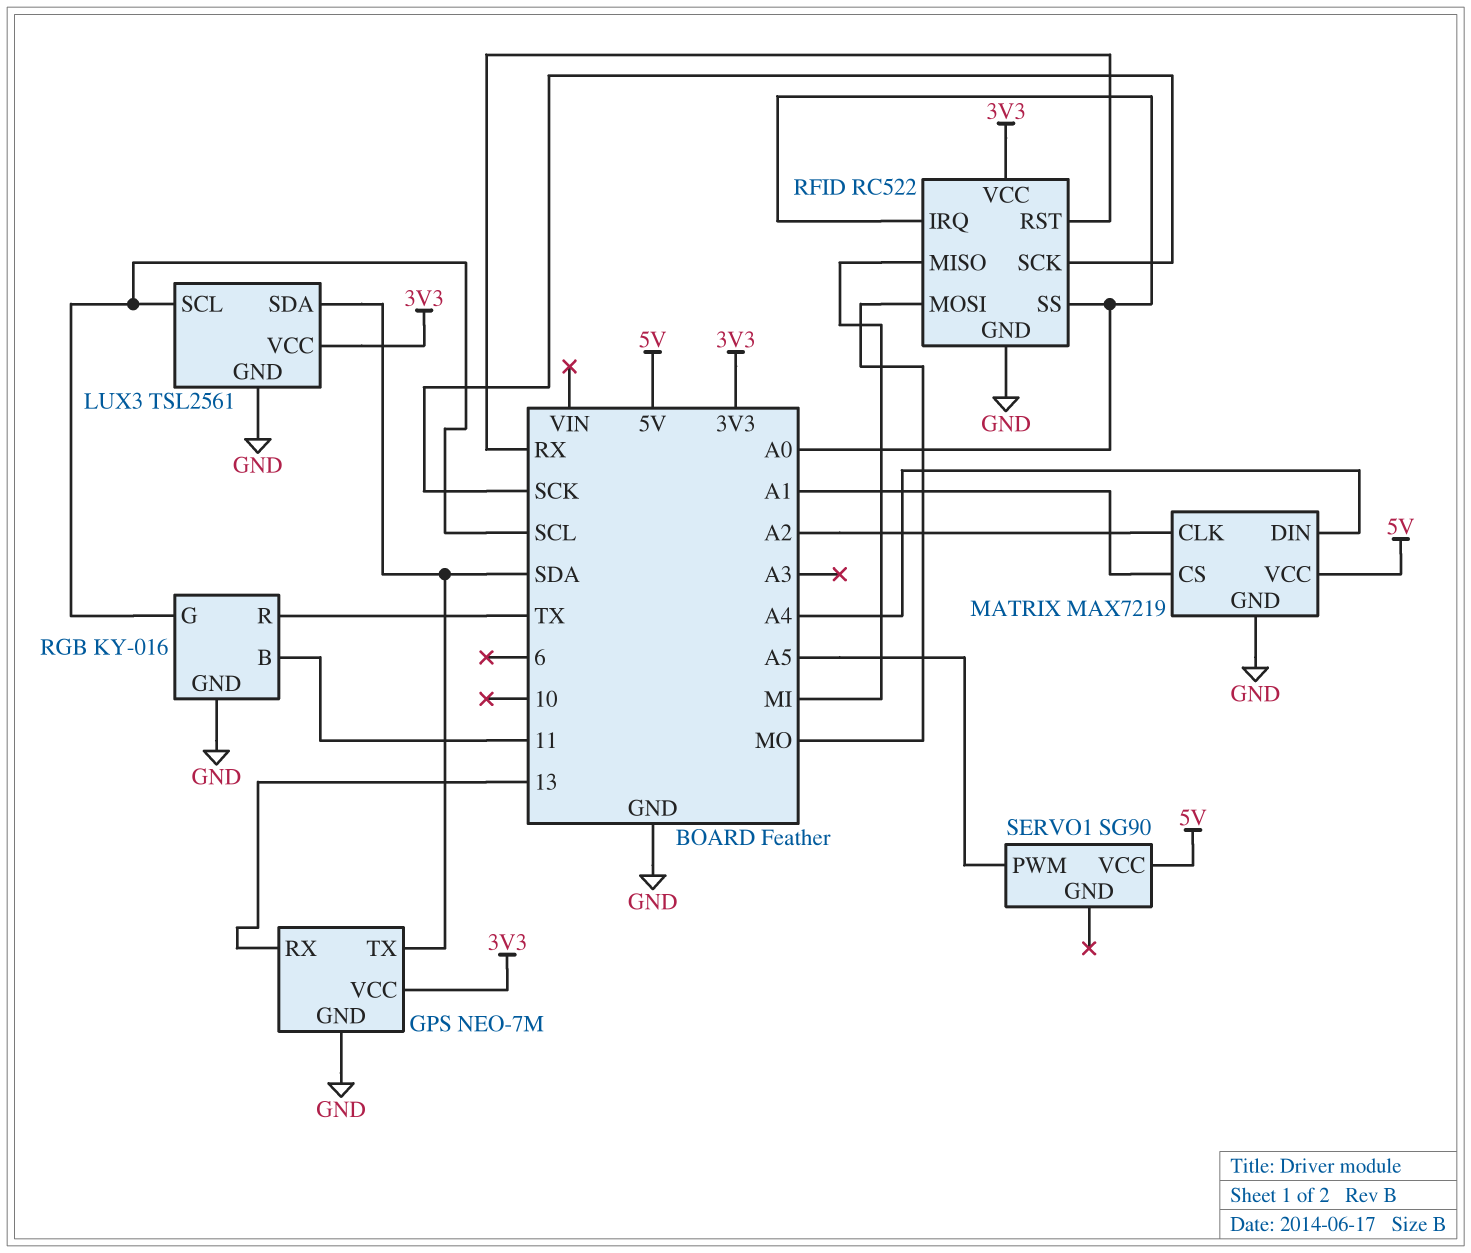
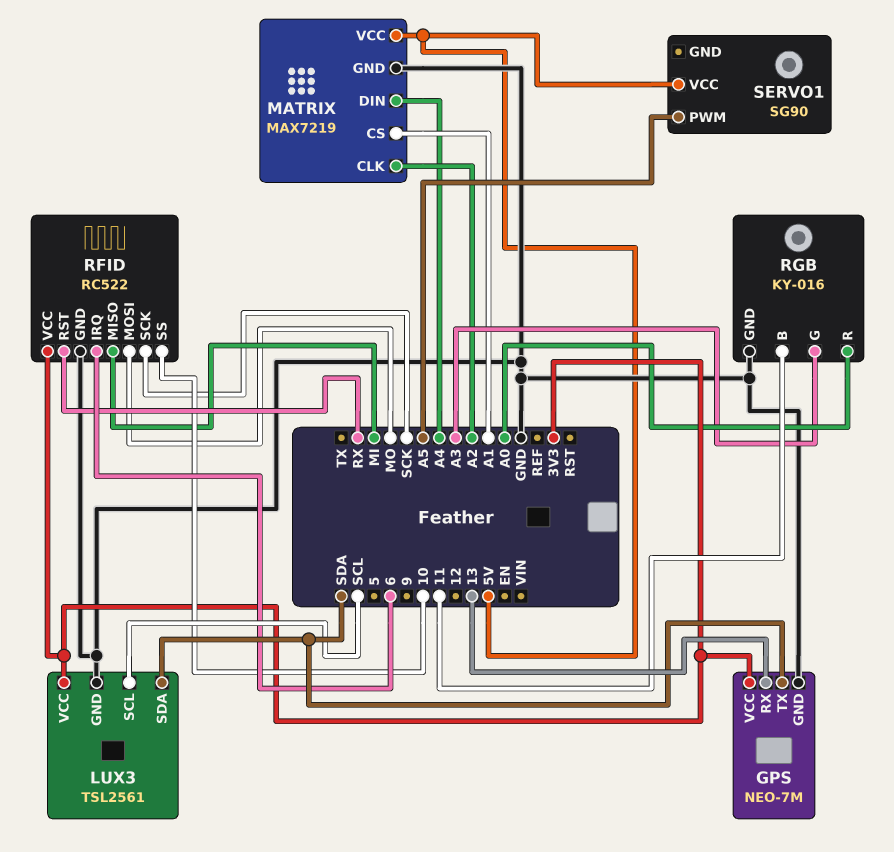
RFID pin IRQ: A0 -> 6
RFID pin SS: A0 -> 10
RGB pin G: SCL -> A3
RGB pin R: TX -> A0

